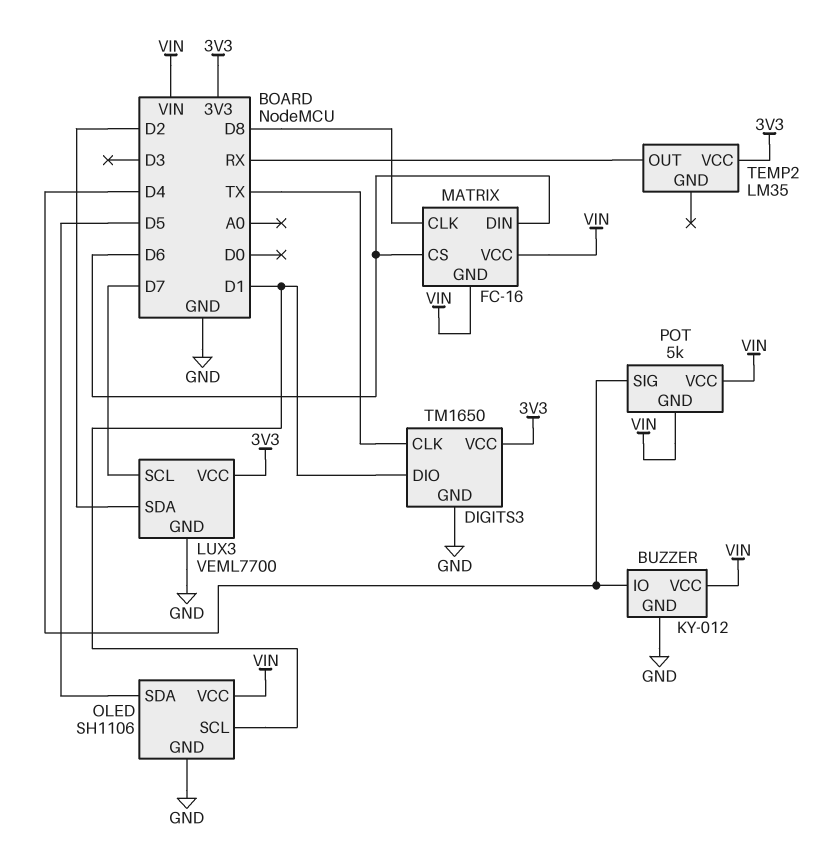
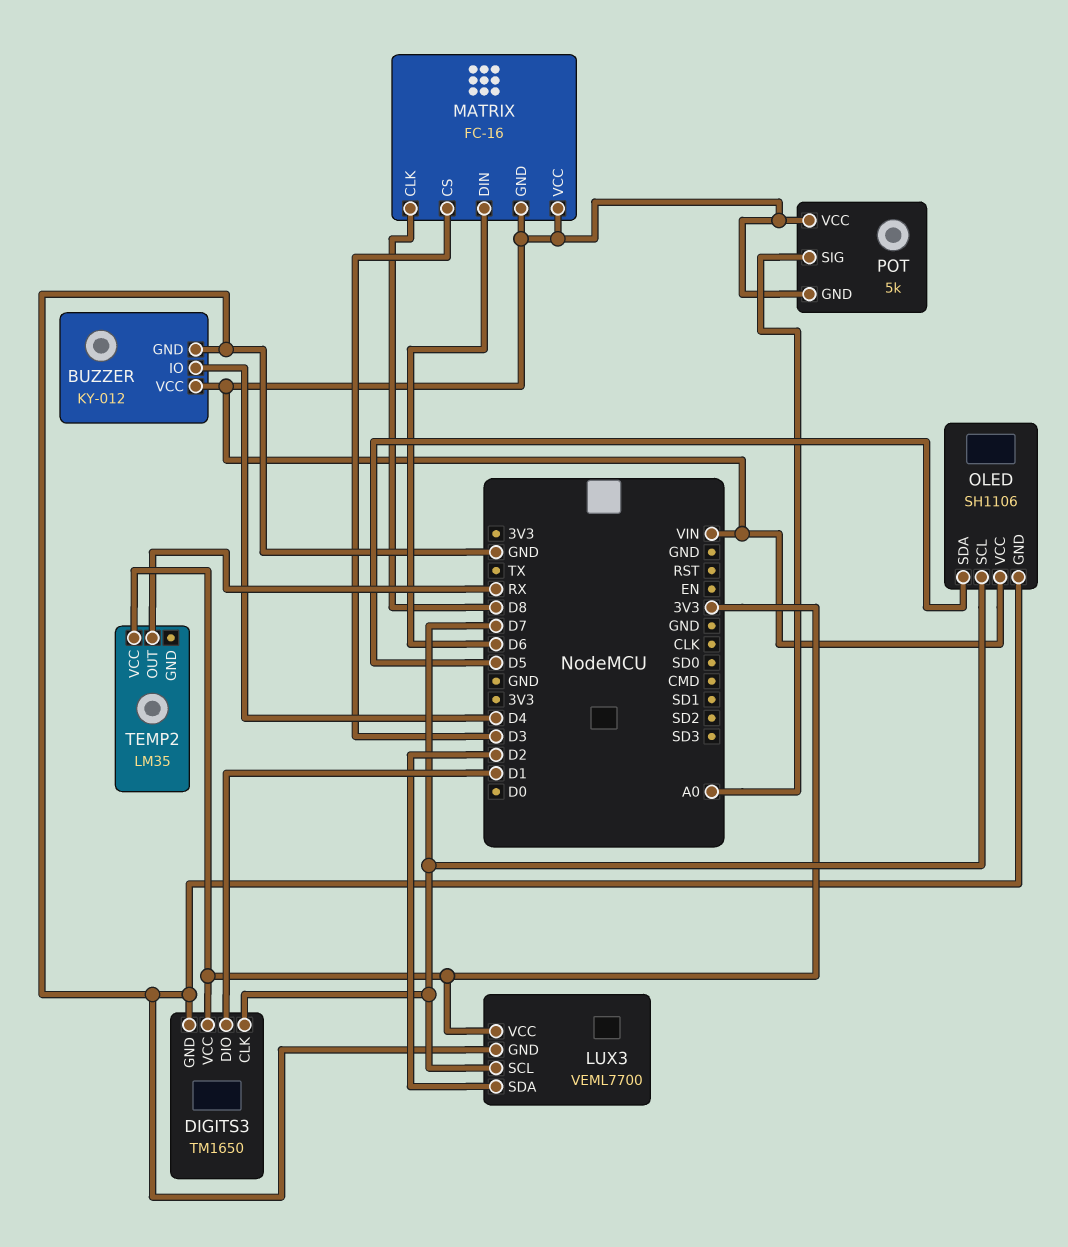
DIGITS3 pin CLK: TX -> D7
MATRIX pin CS: D6 -> D3
OLED pin SCL: D1 -> D7
POT pin SIG: D4 -> A0

